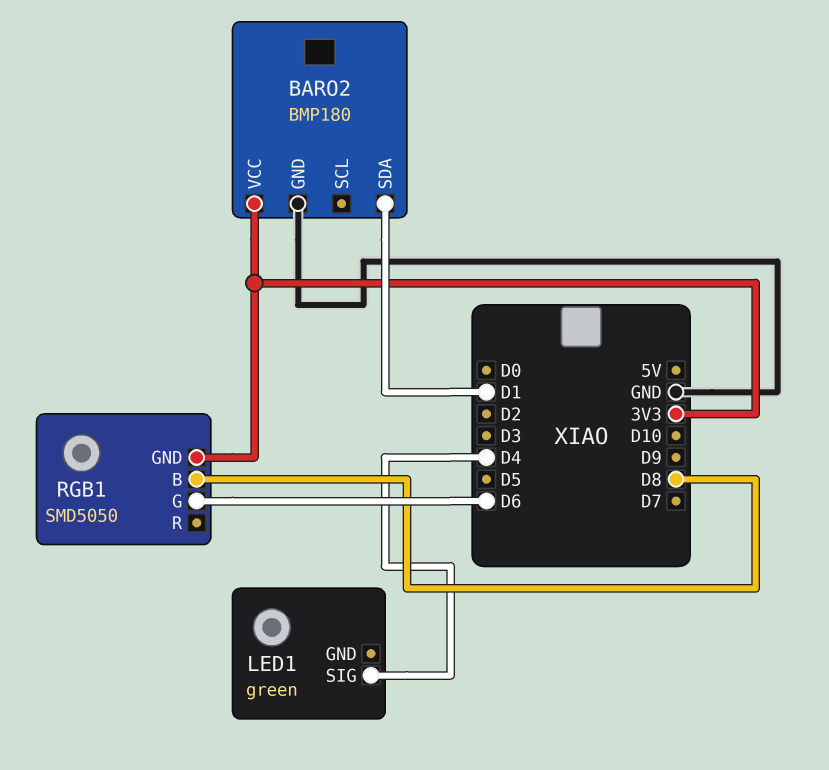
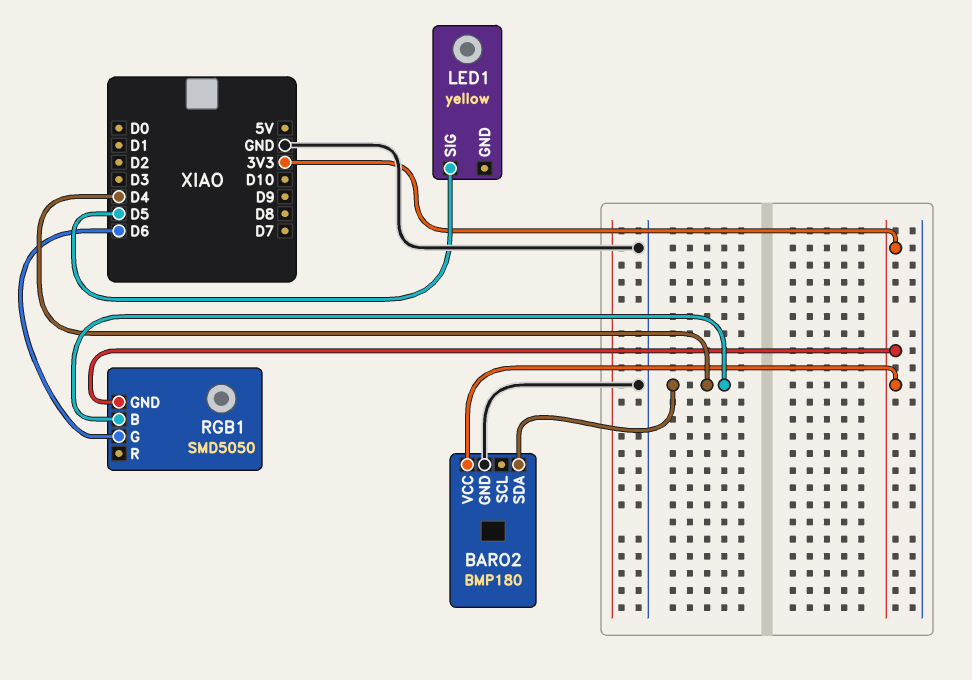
BARO2 pin SDA: D1 -> D4
LED1: green -> yellow
LED1 pin SIG: D4 -> D5
RGB1 pin B: D8 -> D4

